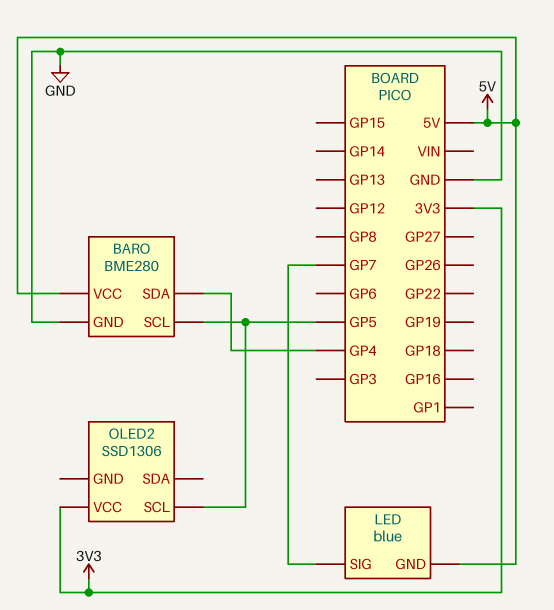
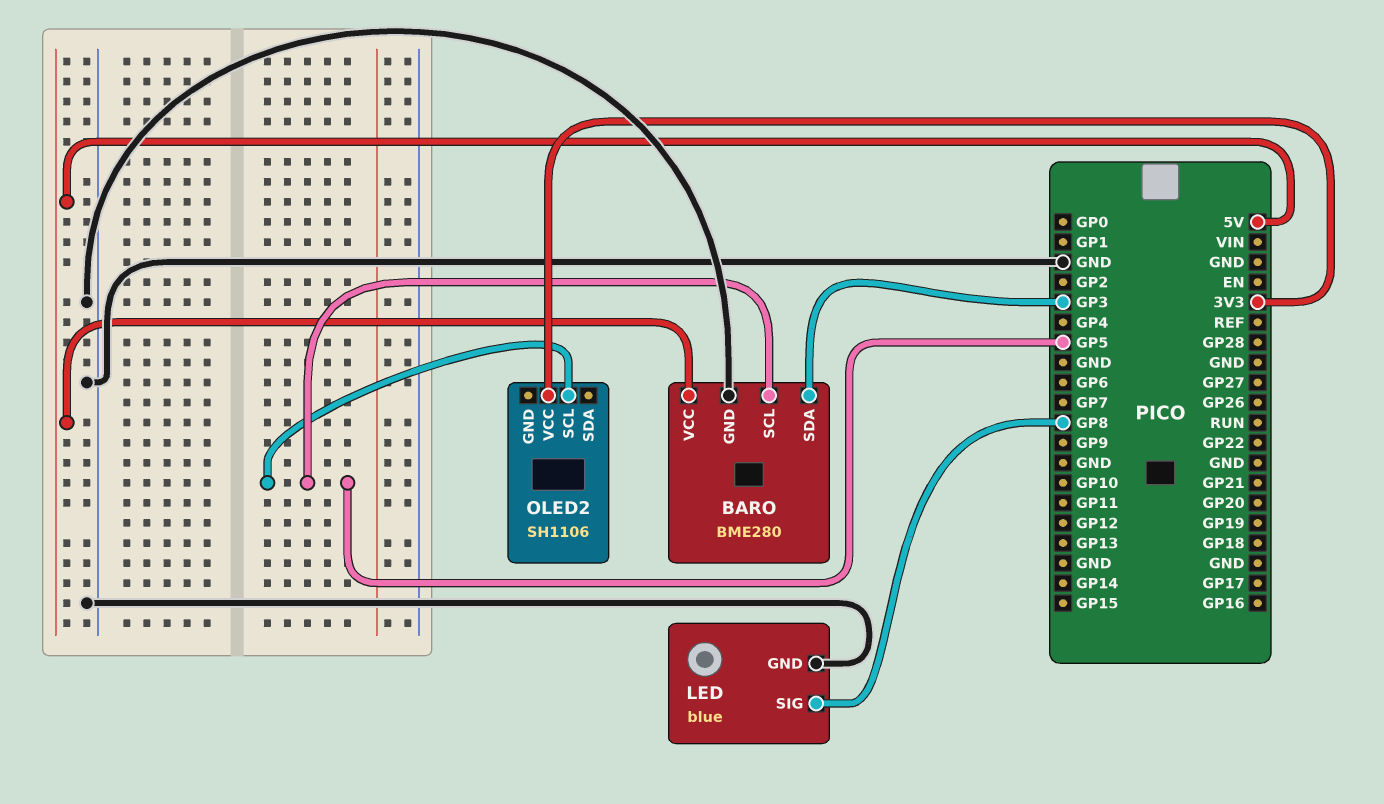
BARO pin SDA: GP4 -> GP3
LED pin GND: 5V -> GND
LED pin SIG: GP7 -> GP8
OLED2: SSD1306 -> SH1106

